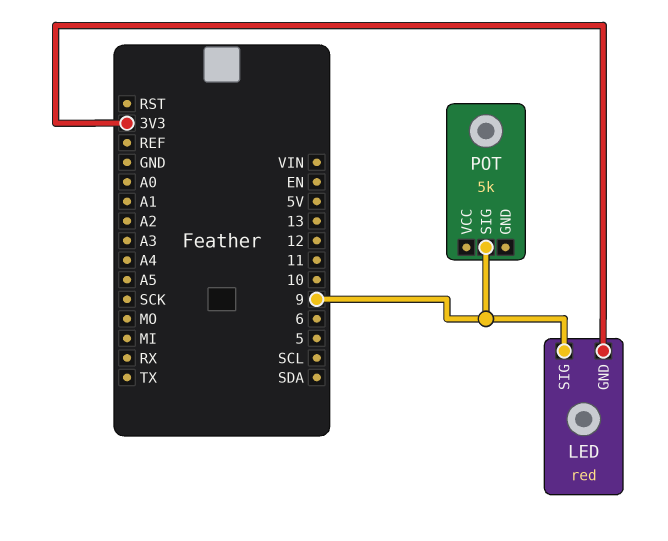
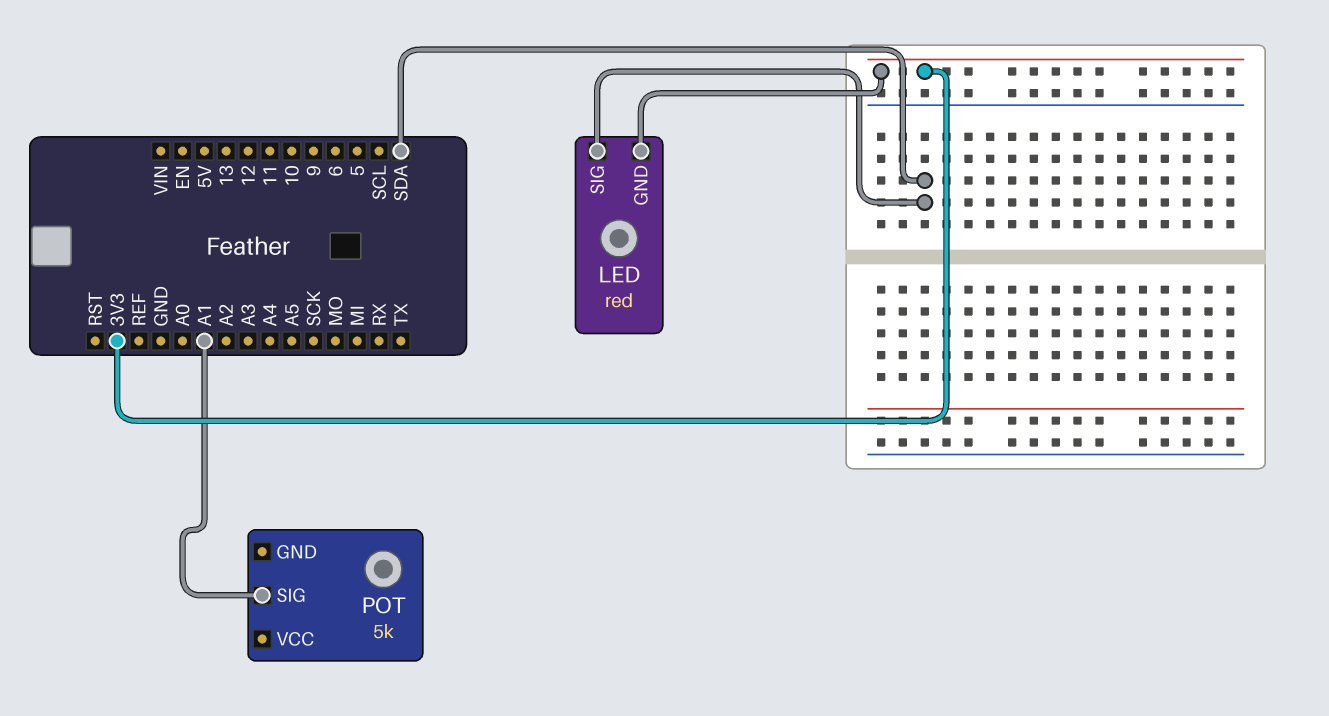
LED pin SIG: 9 -> SDA
POT pin SIG: 9 -> A1

